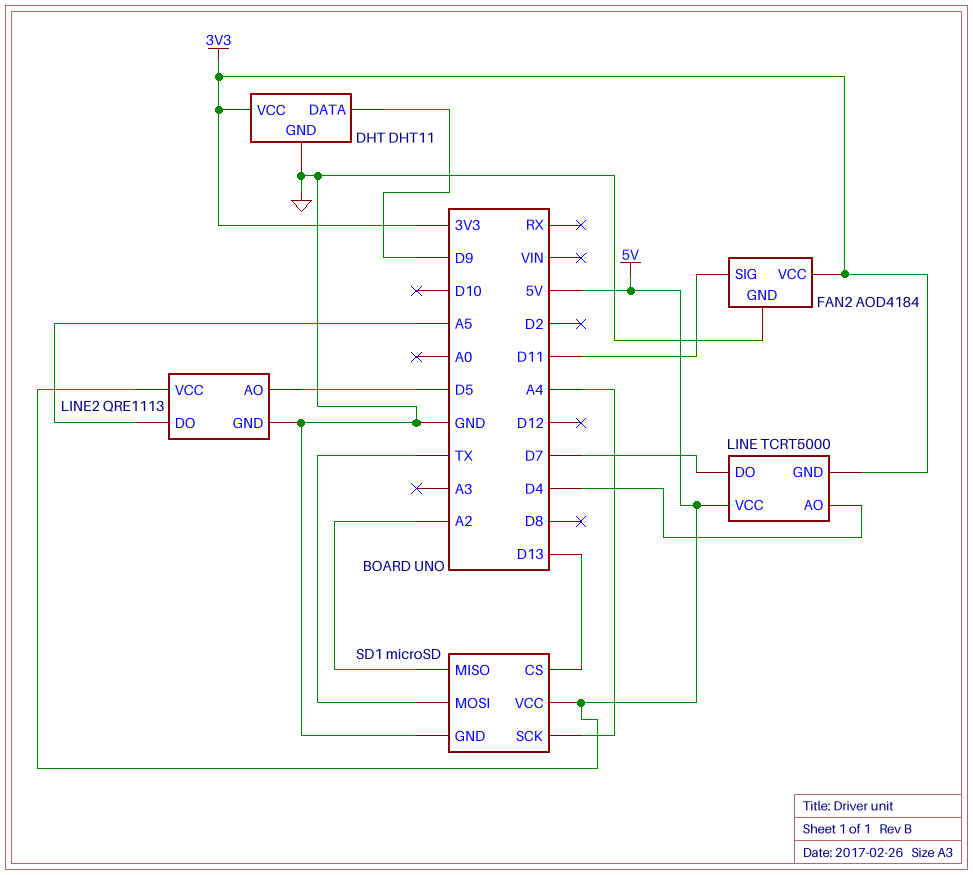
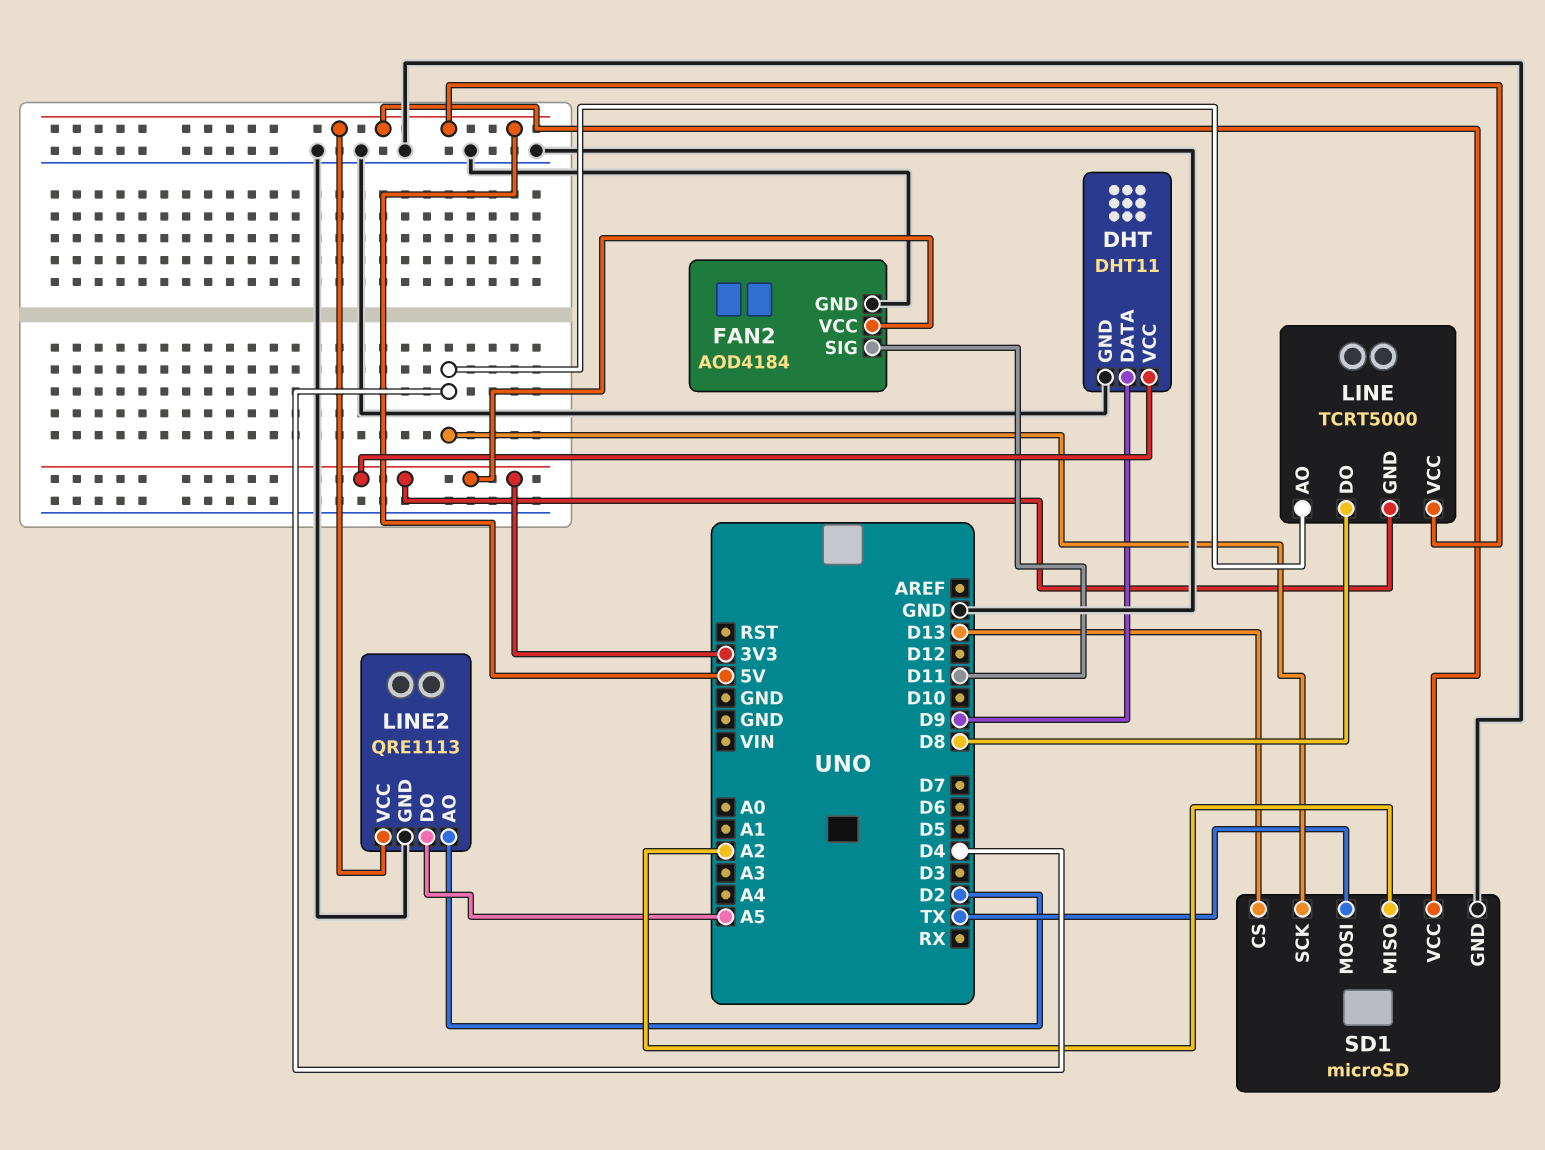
LINE pin DO: D7 -> D8
LINE2 pin AO: D5 -> D2
SD1 pin SCK: A4 -> D4

